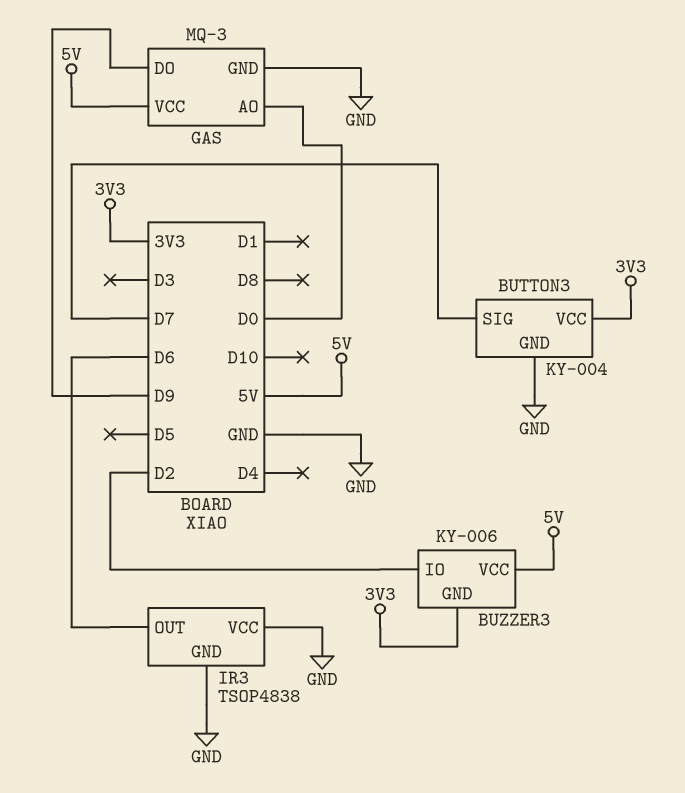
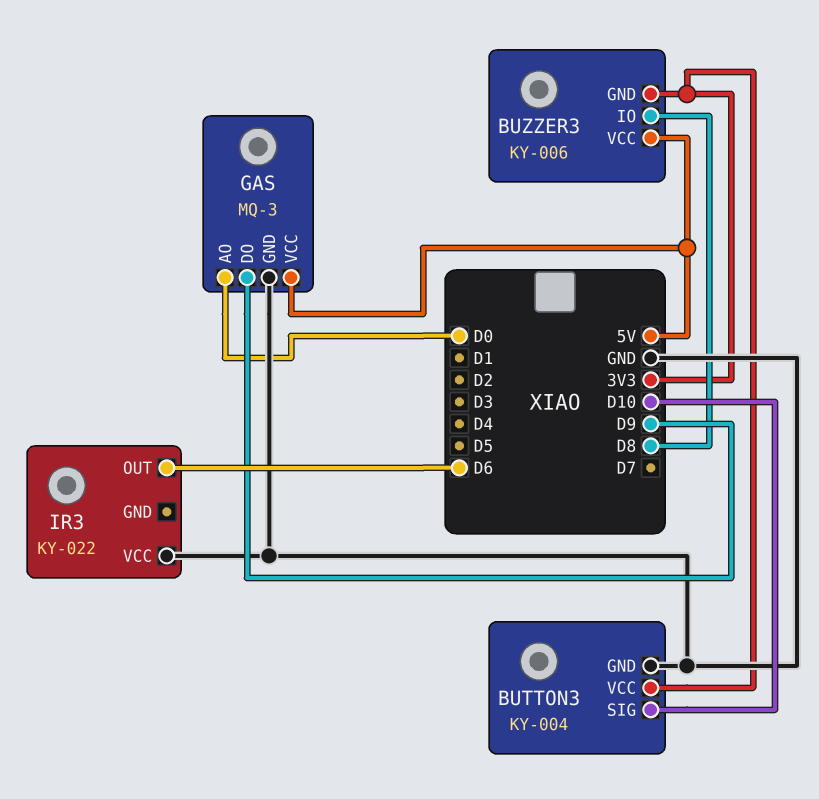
BUTTON3 pin SIG: D7 -> D10
BUZZER3 pin IO: D2 -> D8
IR3: TSOP4838 -> KY-022
IR3 pin GND: GND -> none

